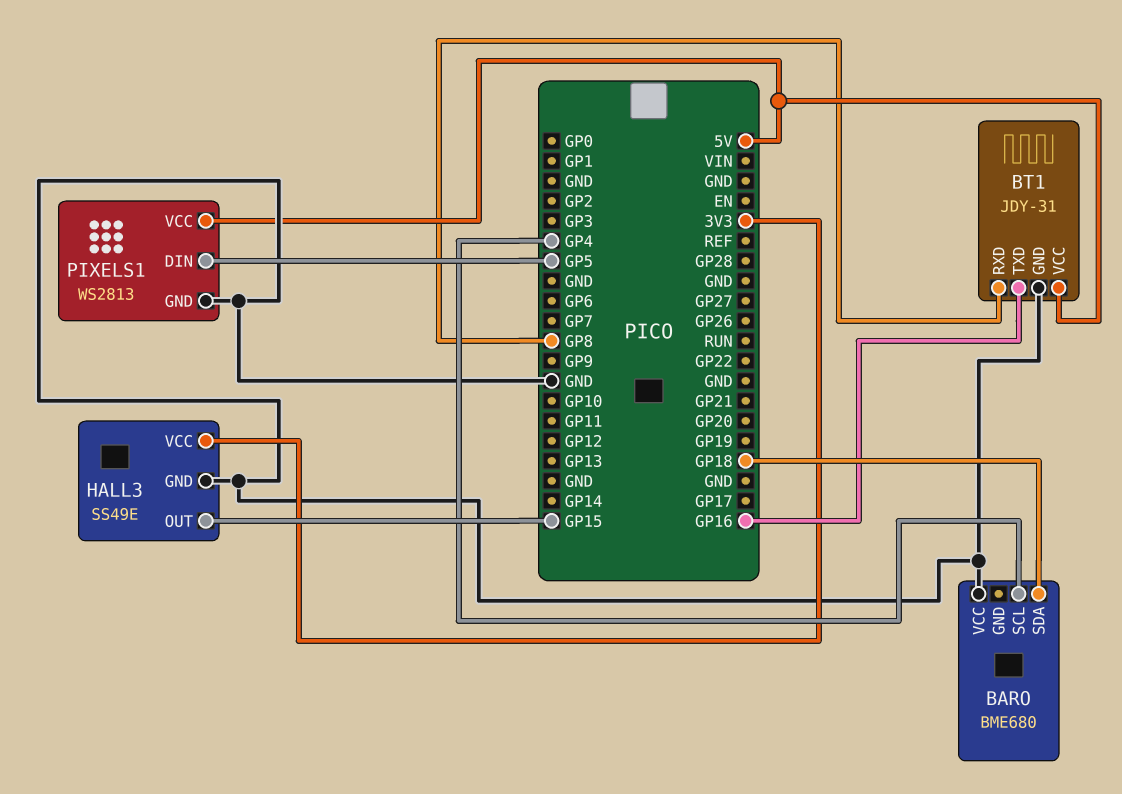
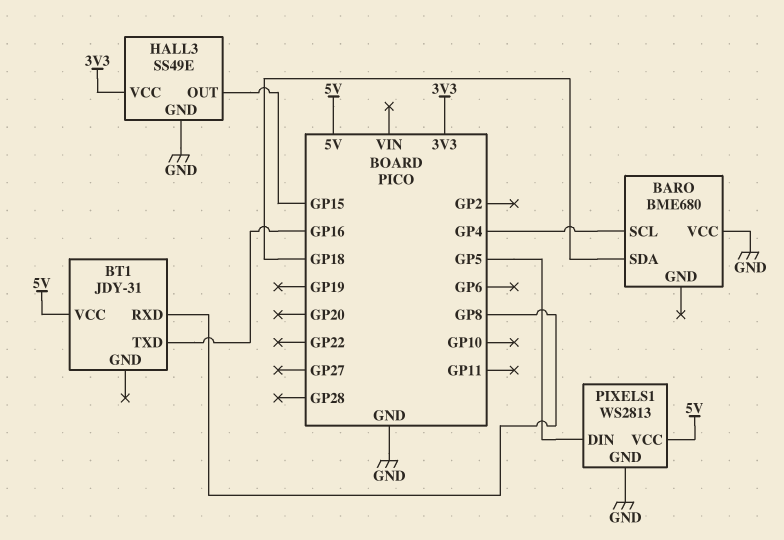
BT1 pin GND: GND -> none

